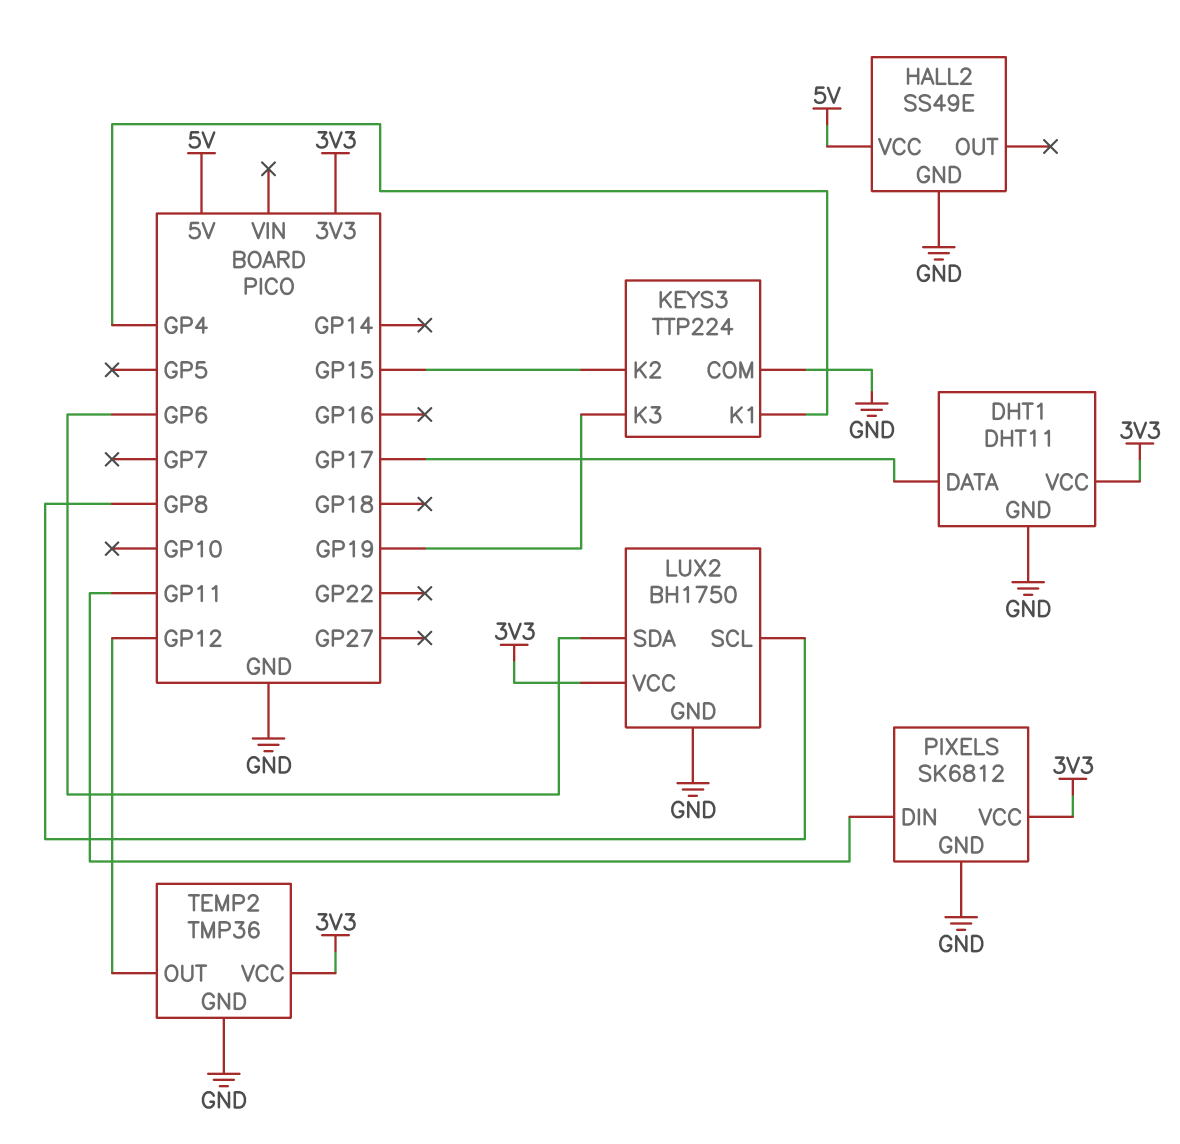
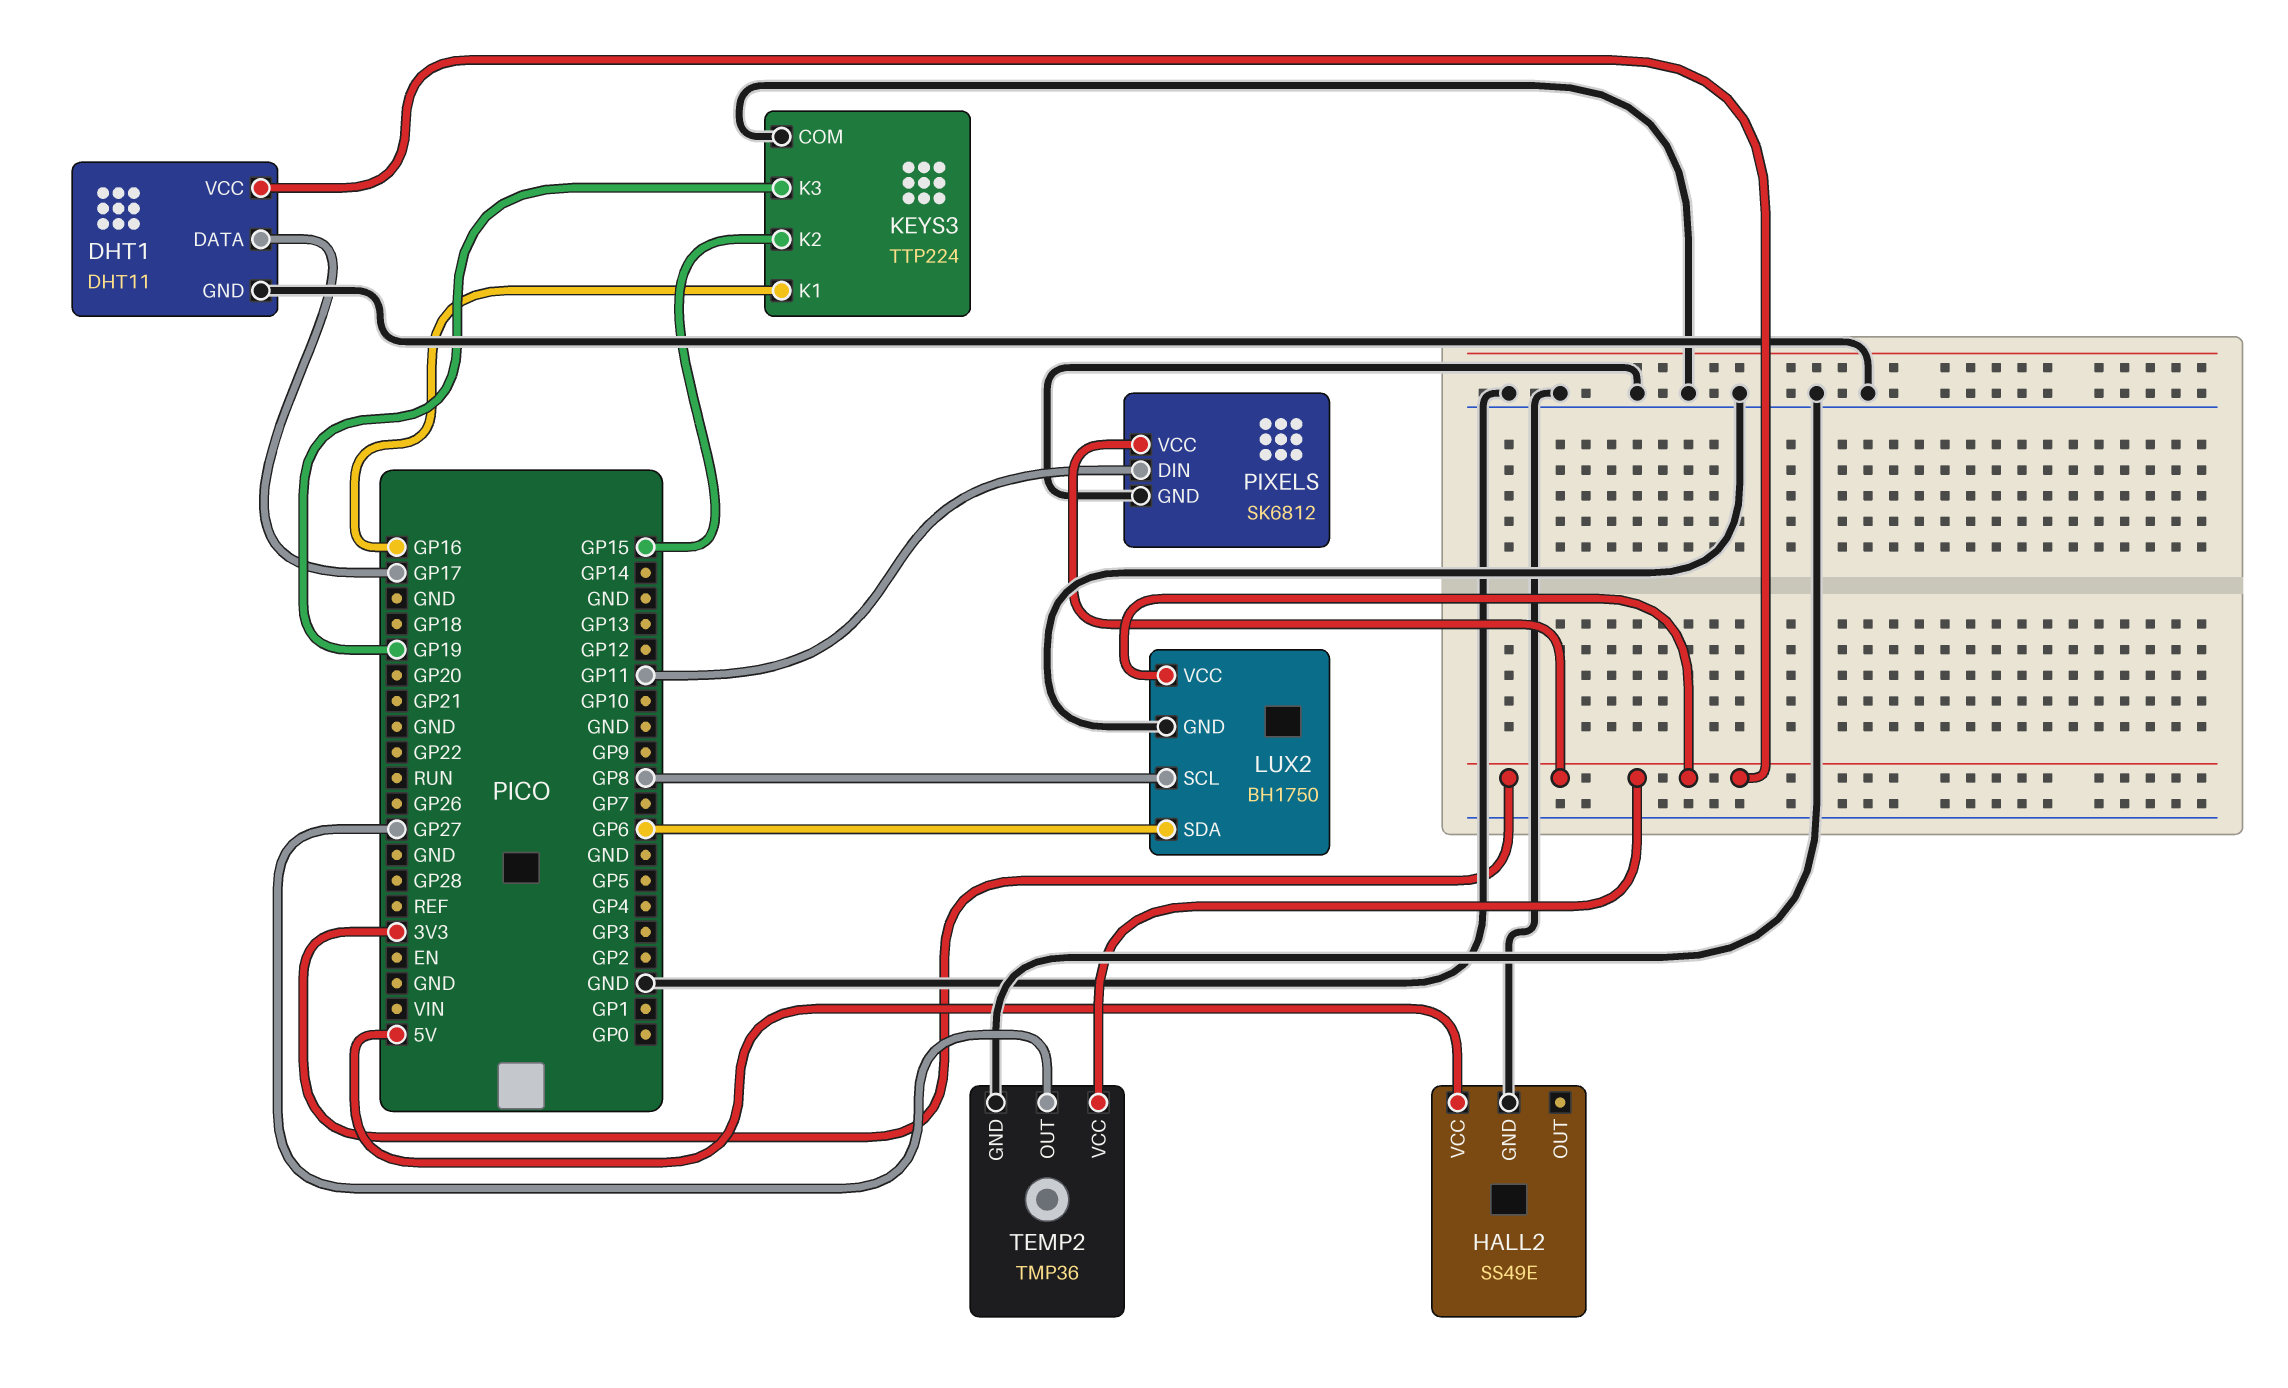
KEYS3 pin K1: GP4 -> GP16
TEMP2 pin OUT: GP12 -> GP27

